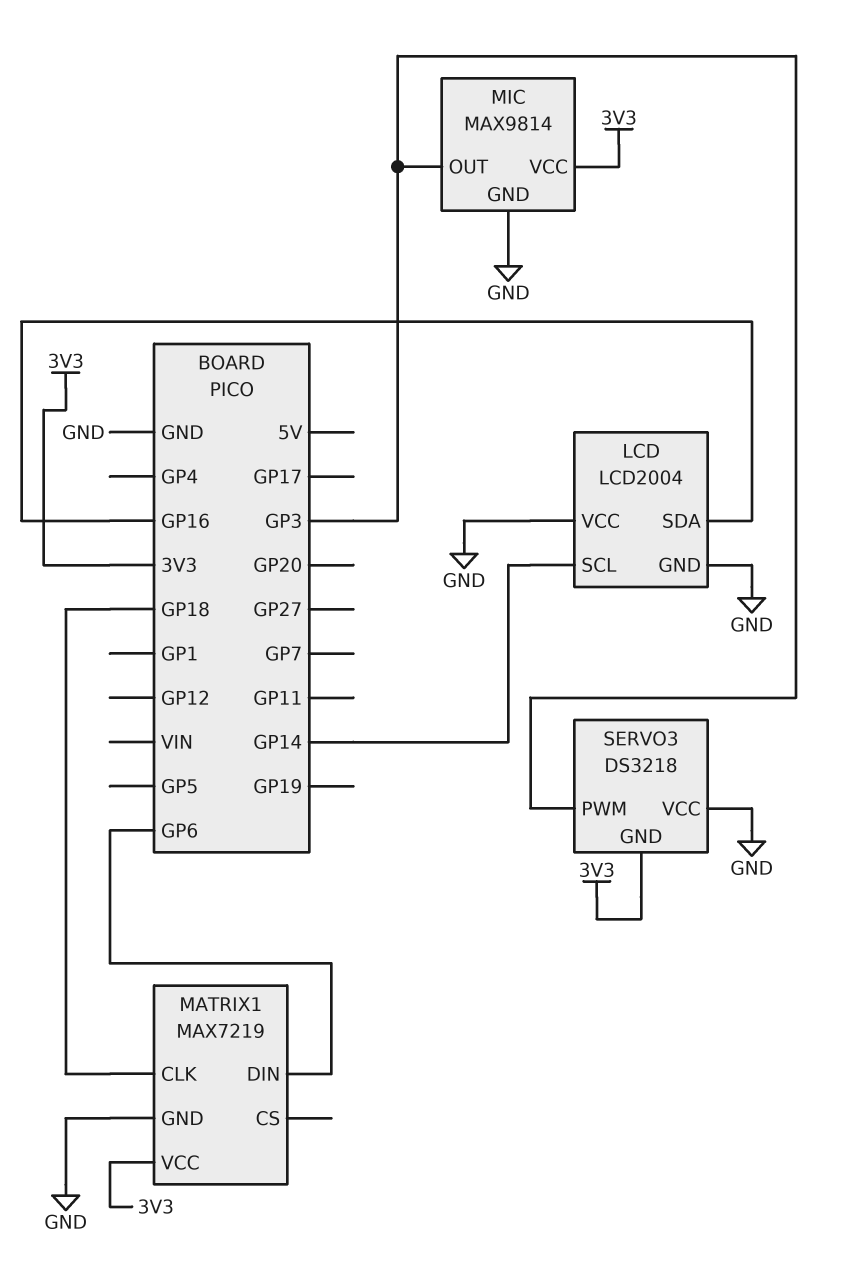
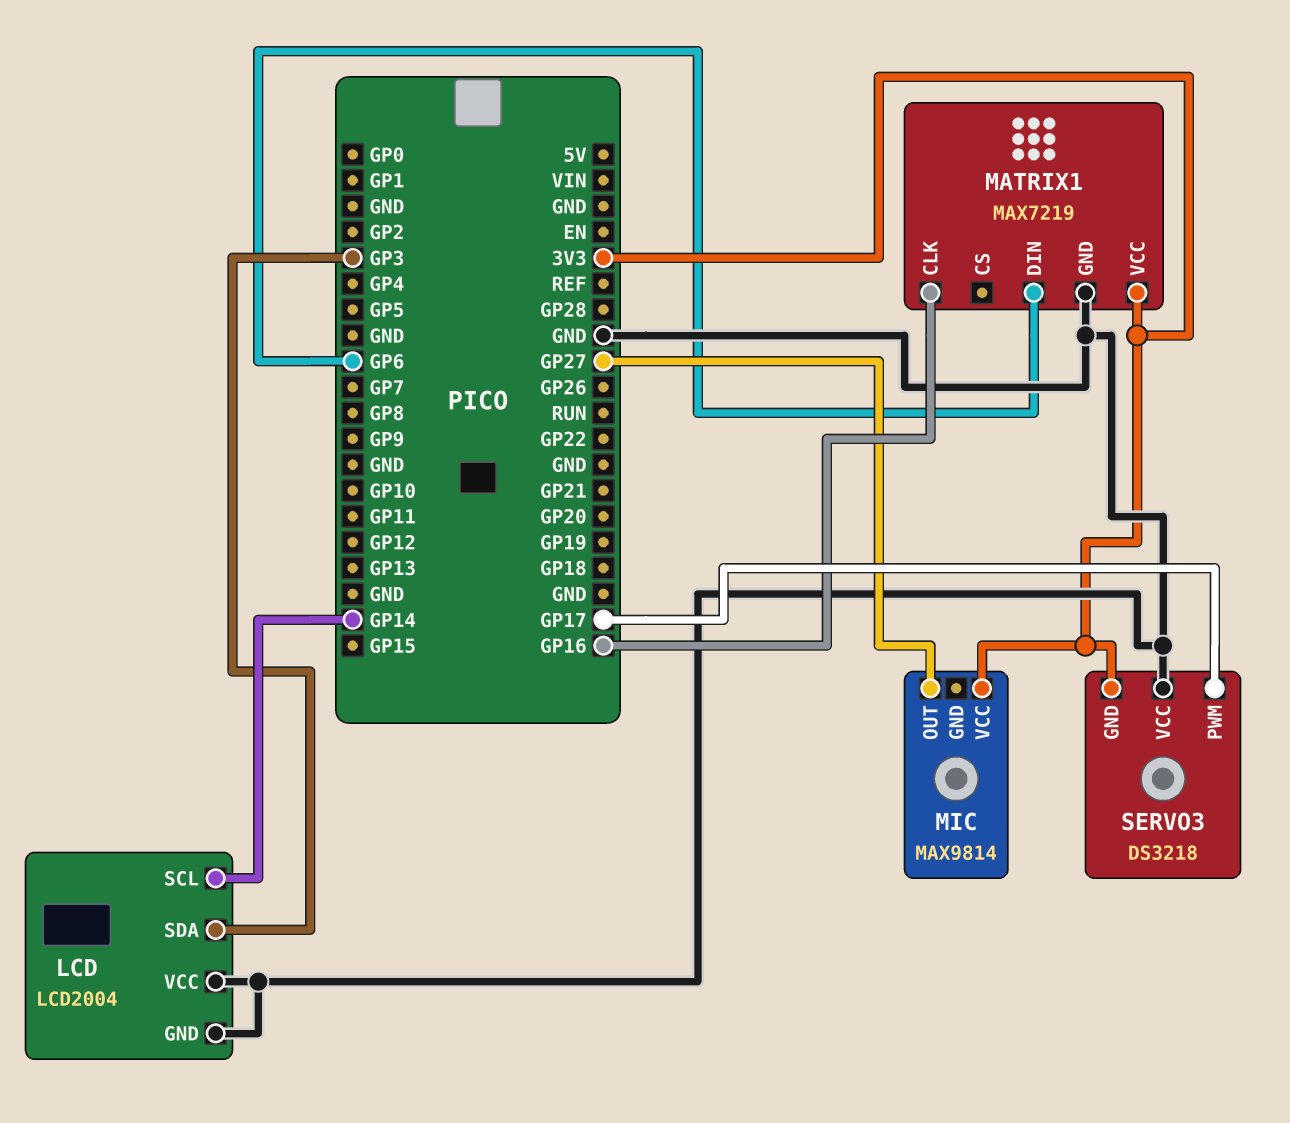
LCD pin SDA: GP16 -> GP3
MATRIX1 pin CLK: GP18 -> GP16
MIC pin GND: GND -> none
MIC pin OUT: GP3 -> GP27
SERVO3 pin PWM: GP3 -> GP17

